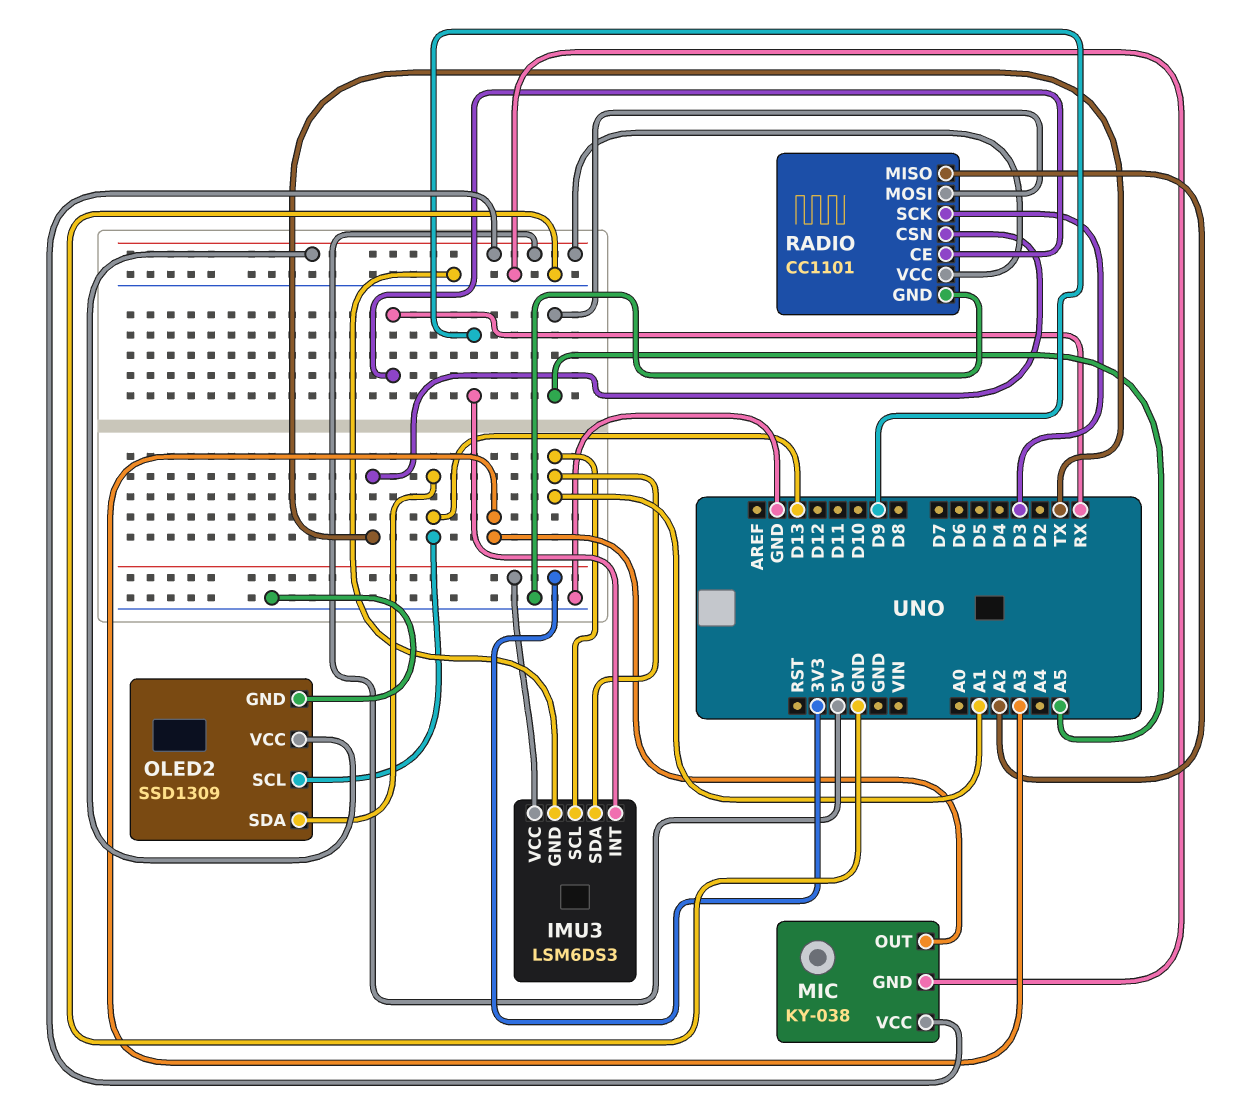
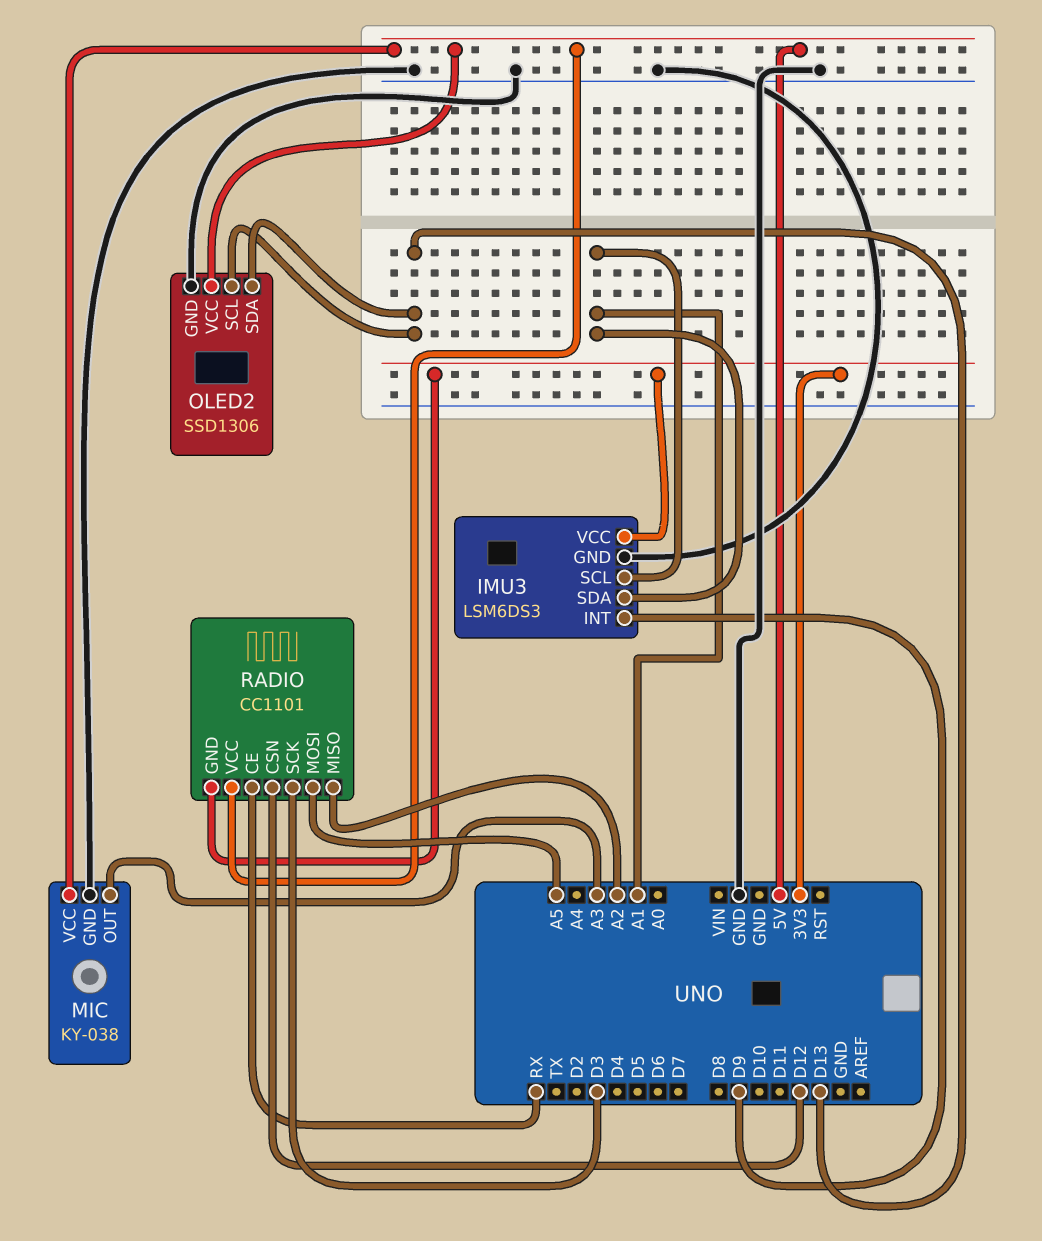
OLED2: SSD1309 -> SSD1306
RADIO pin CSN: TX -> D12
RADIO pin GND: GND -> 3V3

